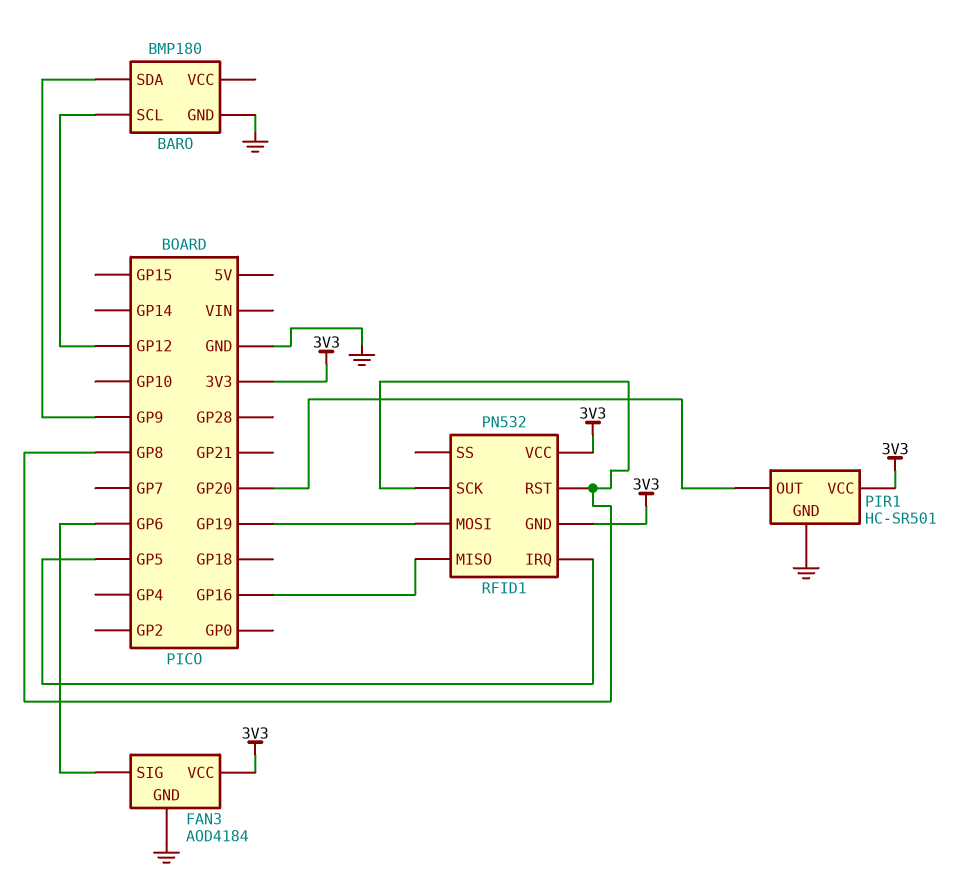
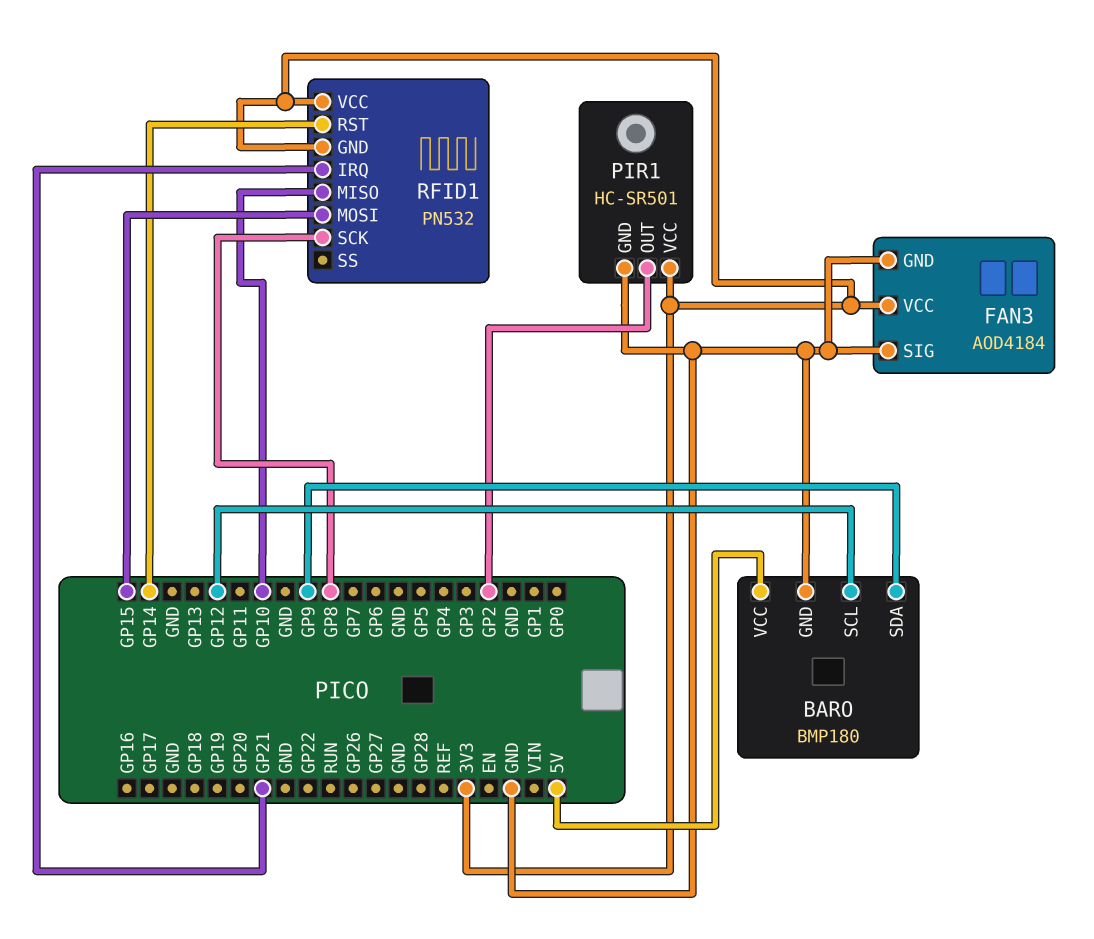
BARO pin VCC: none -> 5V
FAN3 pin SIG: GP6 -> GND
PIR1 pin OUT: GP20 -> GP2
RFID1 pin IRQ: GP5 -> GP21
RFID1 pin MISO: GP16 -> GP10
RFID1 pin MOSI: GP19 -> GP15
RFID1 pin RST: GP8 -> GP14

